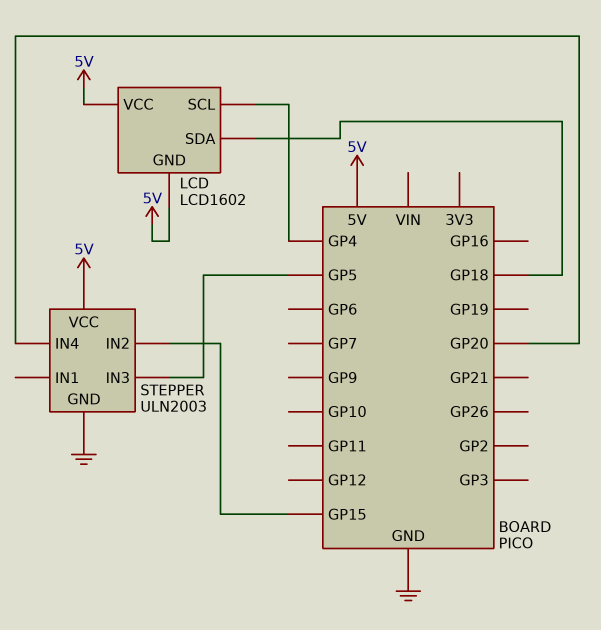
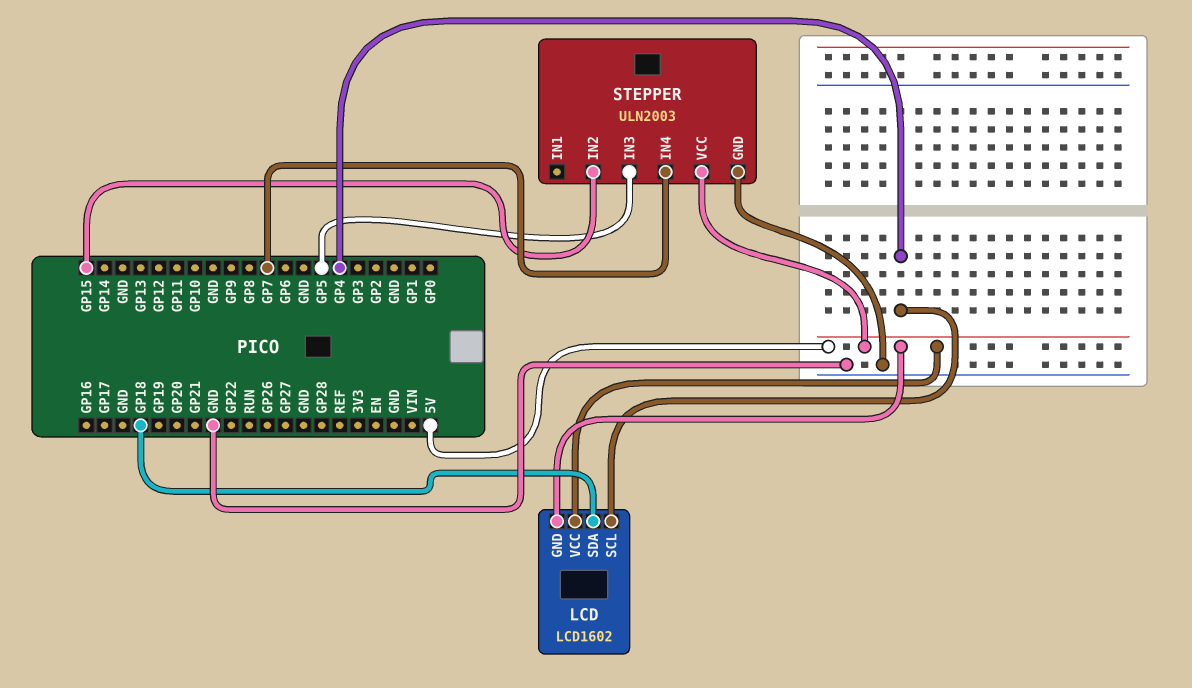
STEPPER pin IN4: GP20 -> GP7

